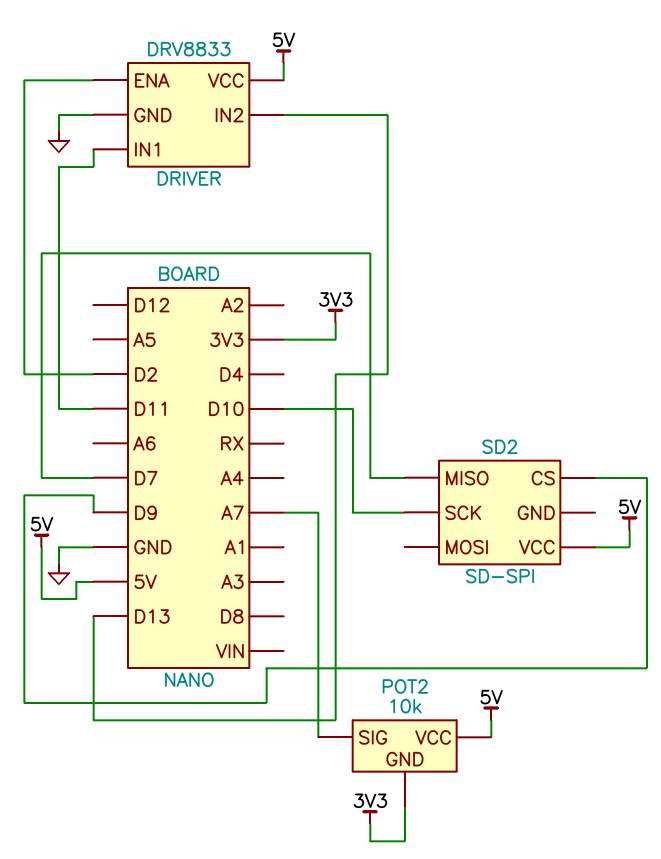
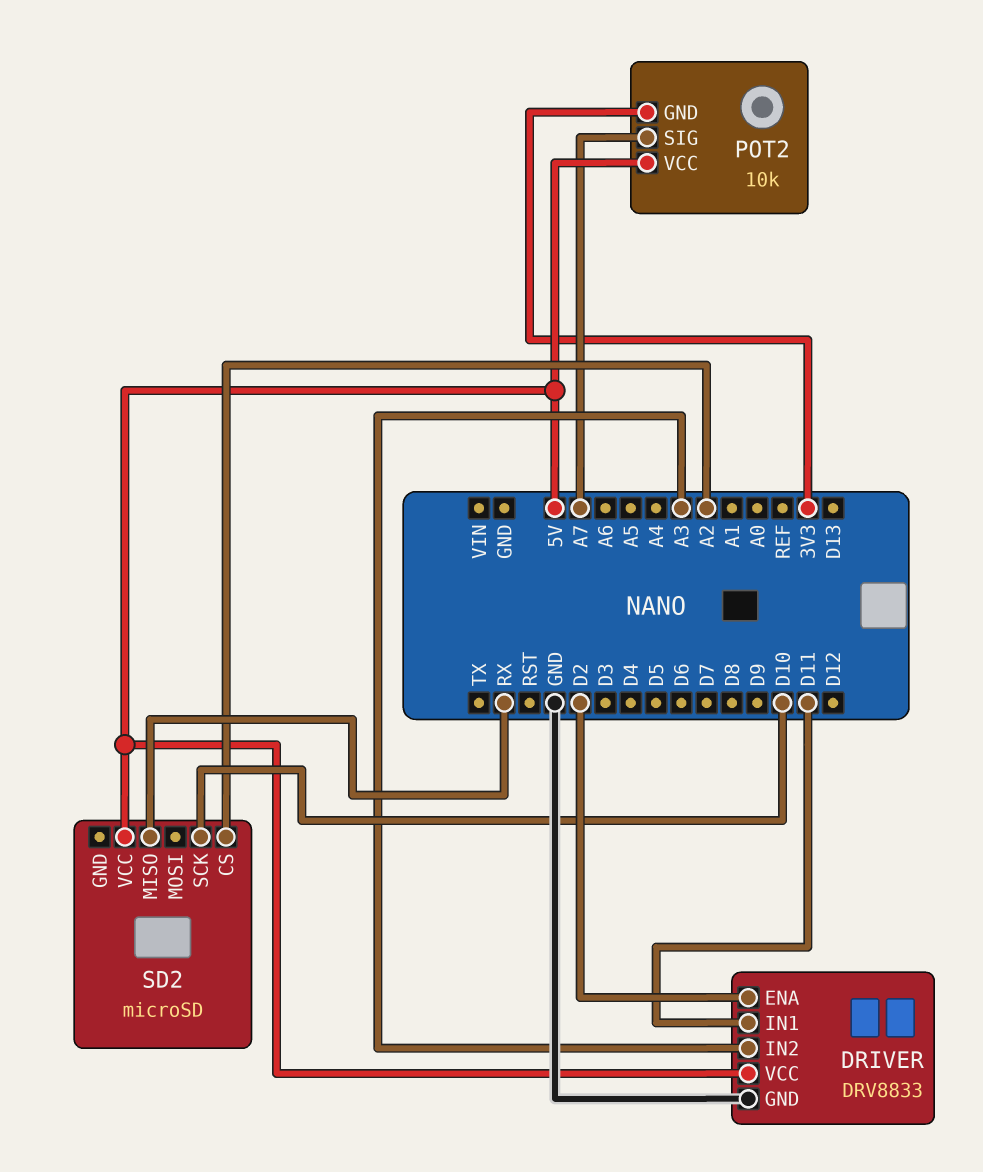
DRIVER pin IN2: D13 -> A3
SD2: SD-SPI -> microSD
SD2 pin CS: D9 -> A2
SD2 pin MISO: D7 -> RX

